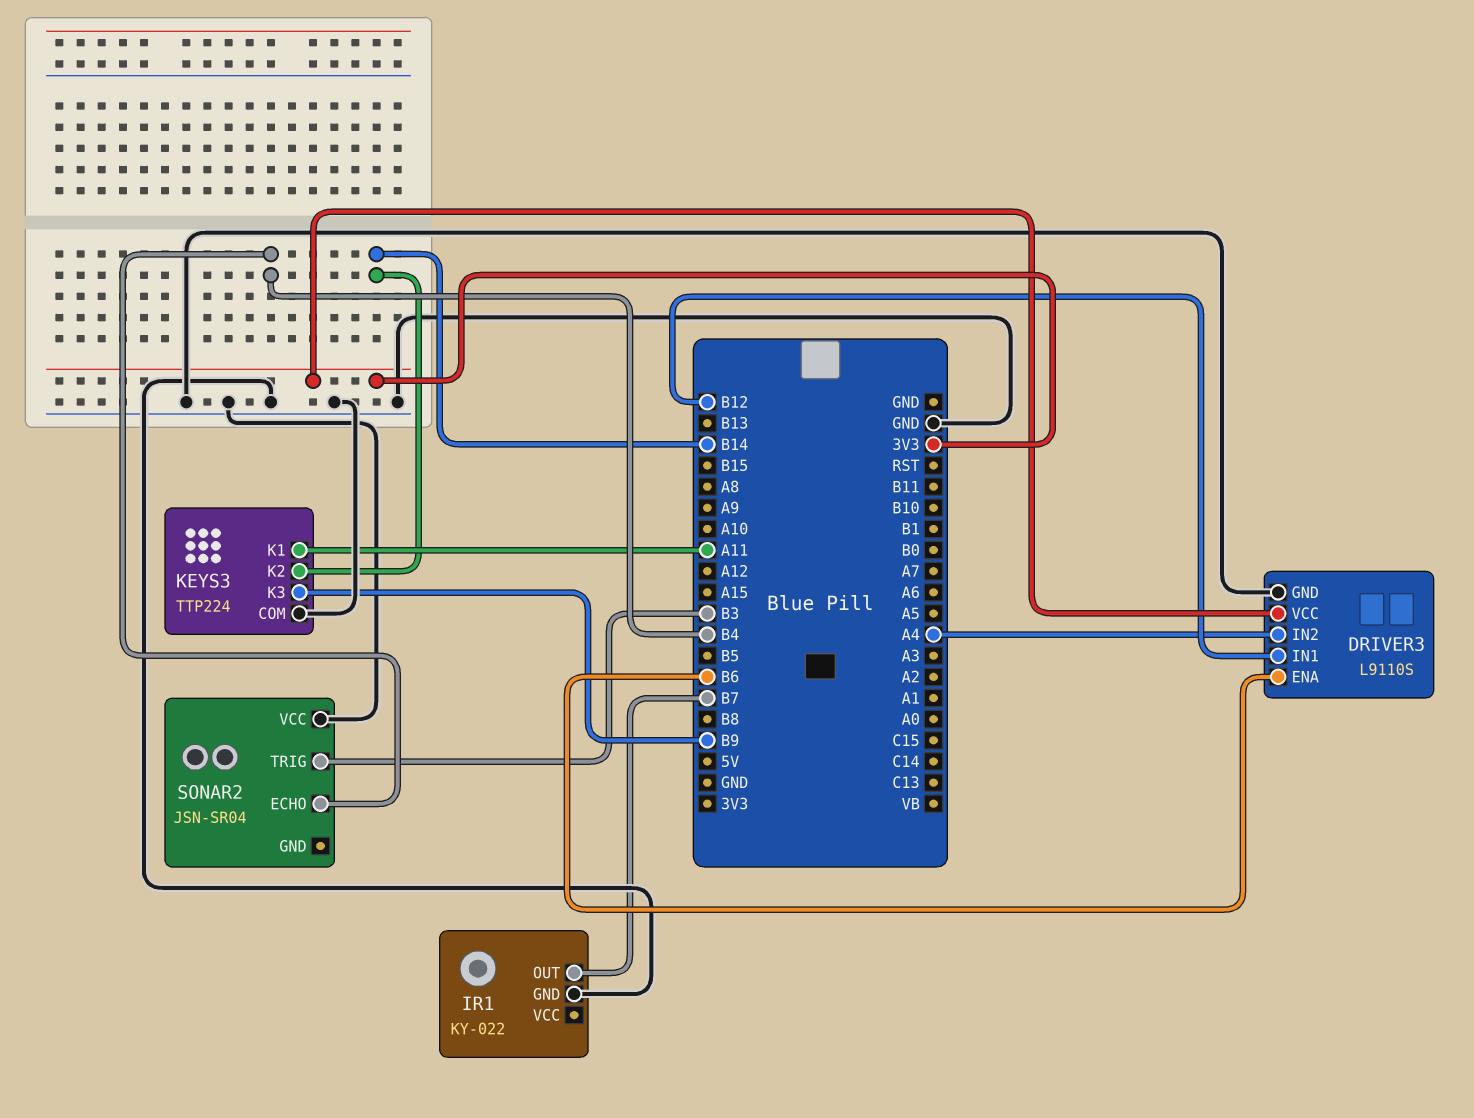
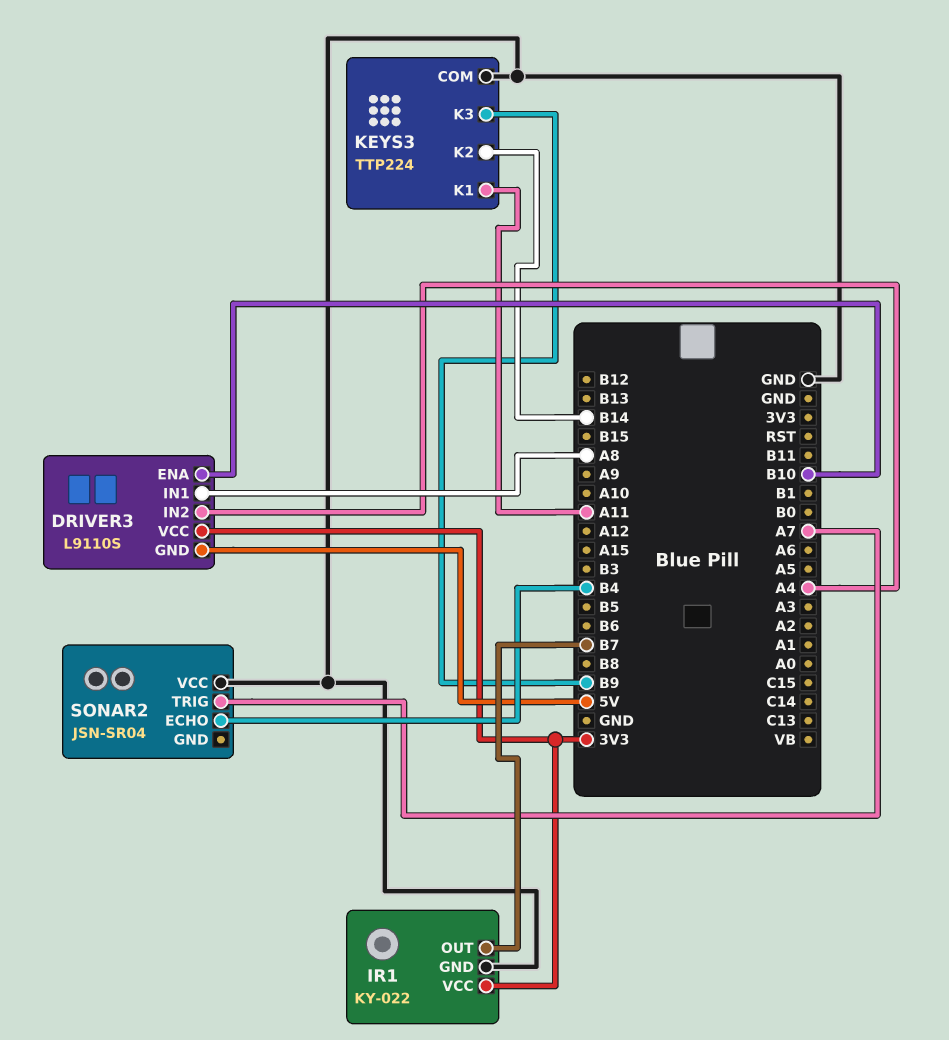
DRIVER3 pin ENA: B6 -> B10
DRIVER3 pin GND: GND -> 5V
DRIVER3 pin IN1: B12 -> A8
IR1 pin VCC: none -> 3V3
SONAR2 pin TRIG: B3 -> A7

